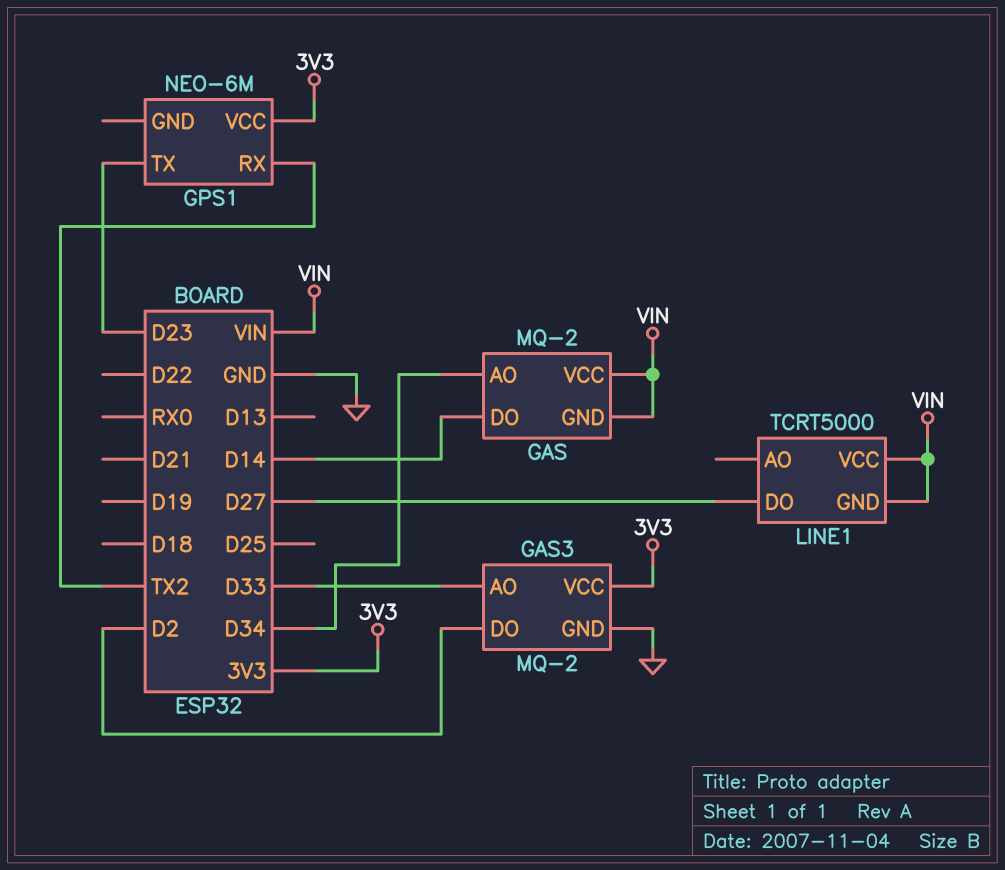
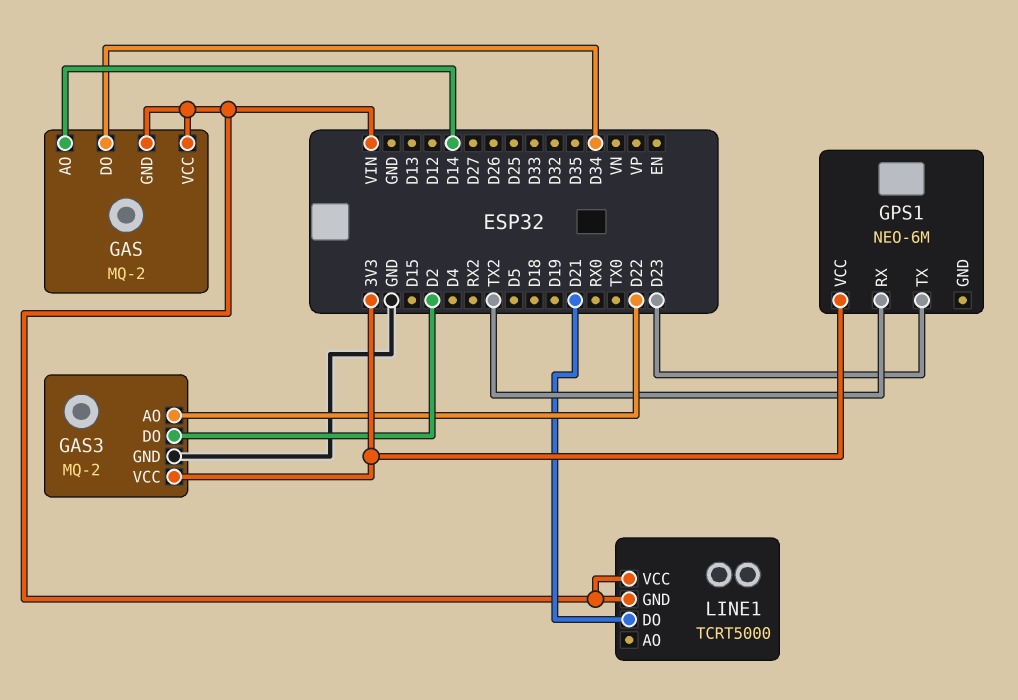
GAS pin AO: D34 -> D14
GAS pin DO: D14 -> D34
GAS3 pin AO: D33 -> D22
LINE1 pin DO: D27 -> D21

